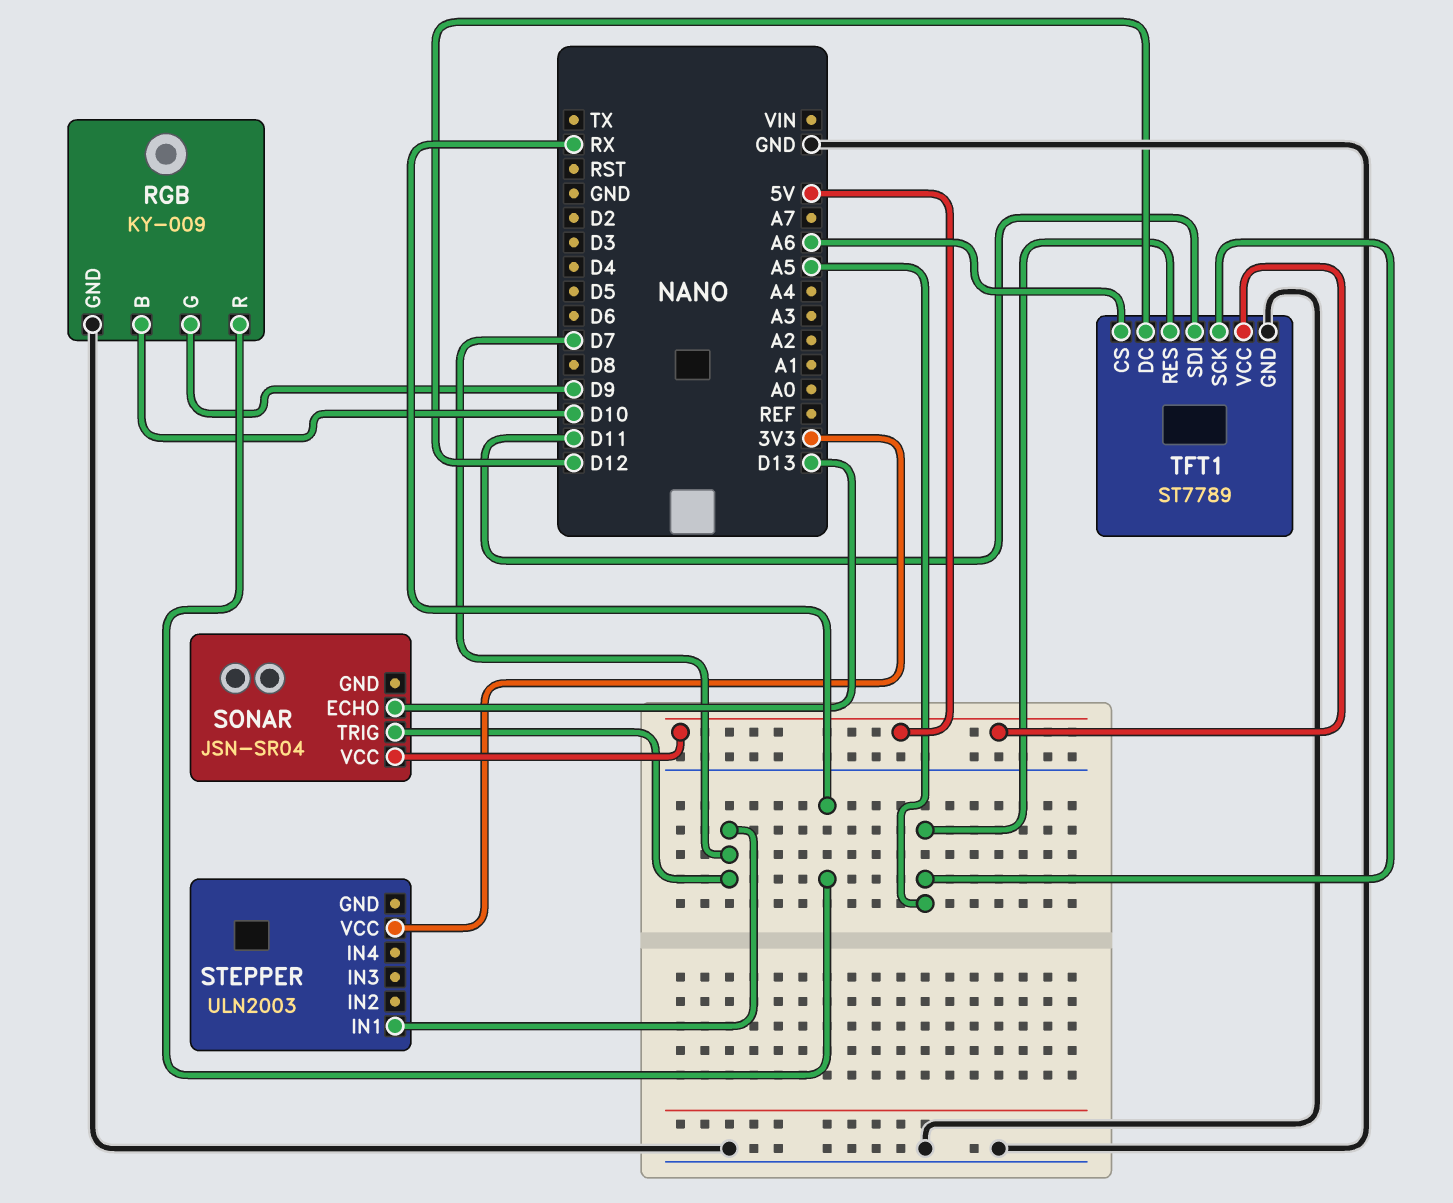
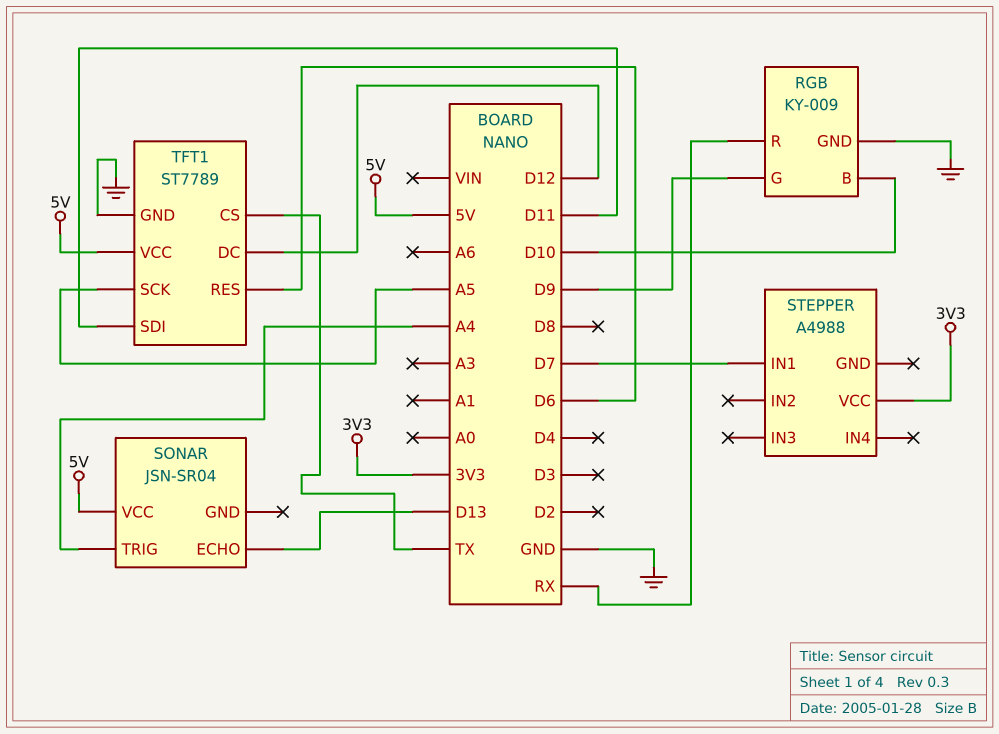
SONAR pin TRIG: D7 -> A4
STEPPER: ULN2003 -> A4988
TFT1 pin CS: A6 -> TX
TFT1 pin RES: A5 -> D6

